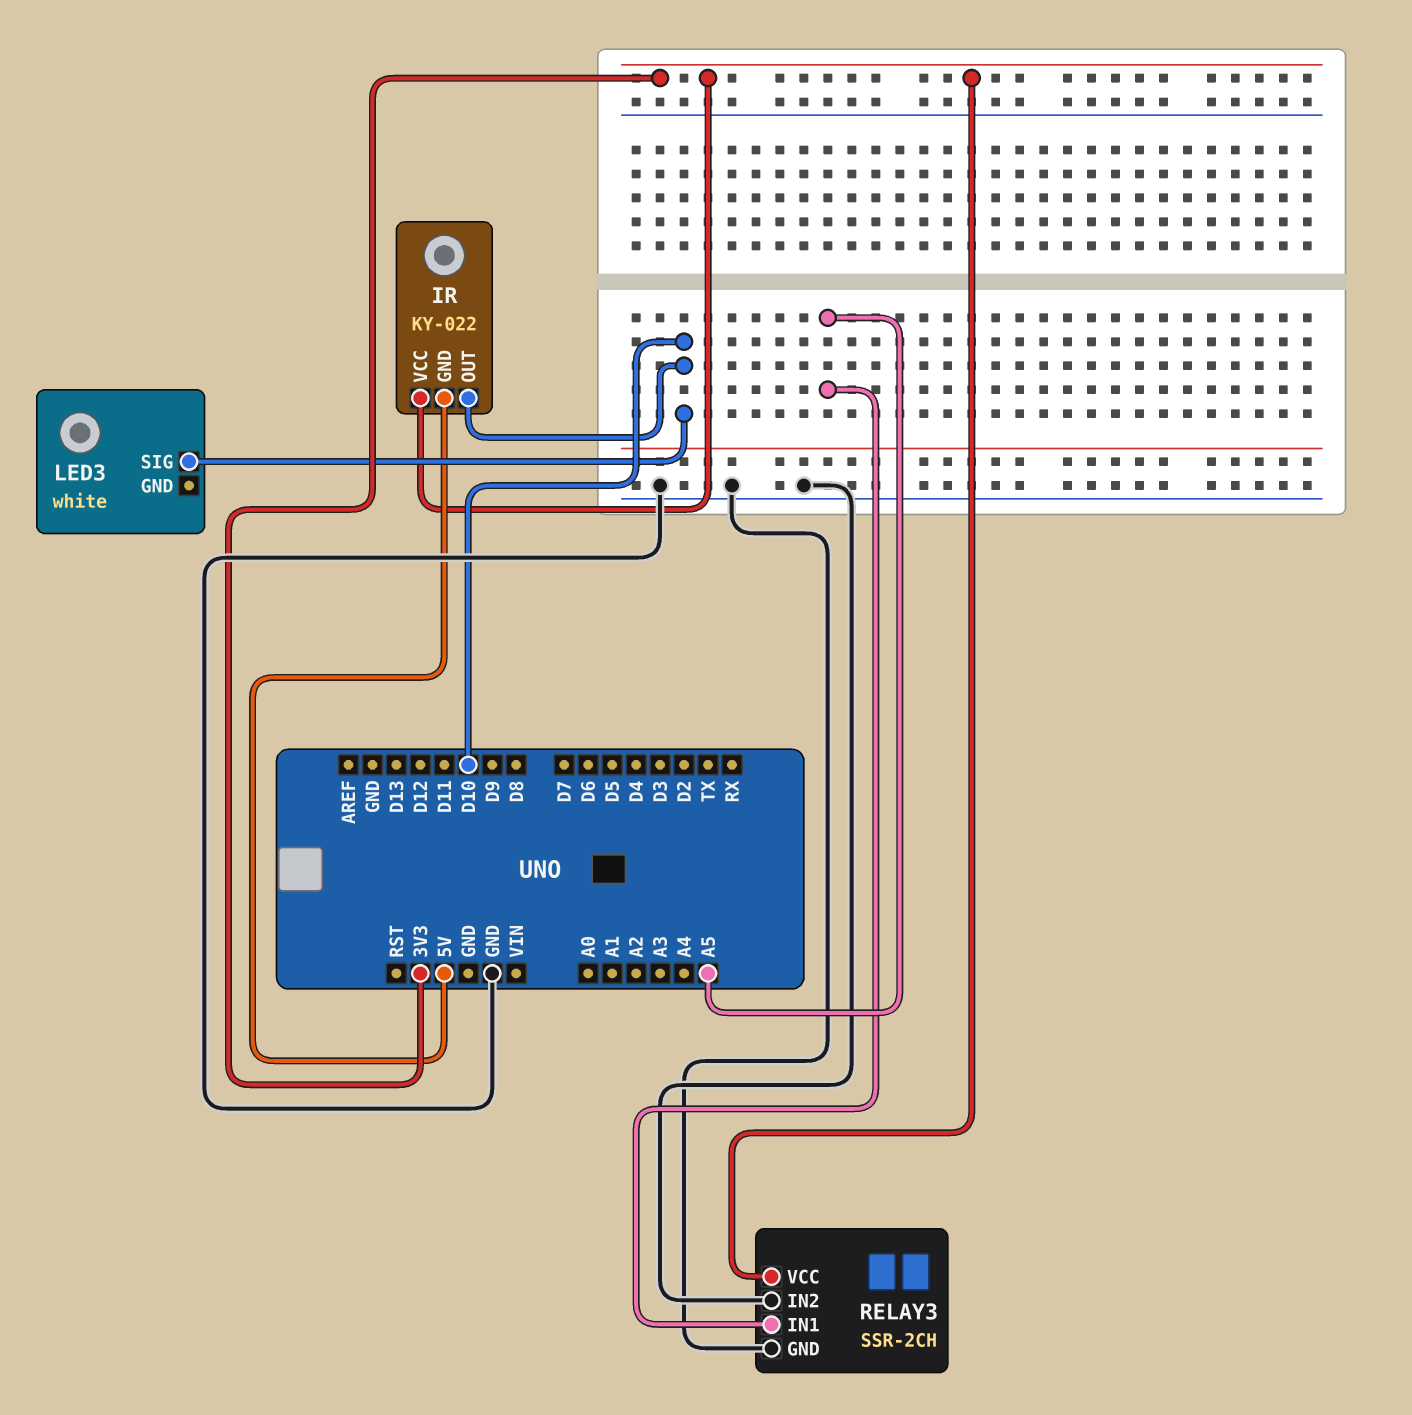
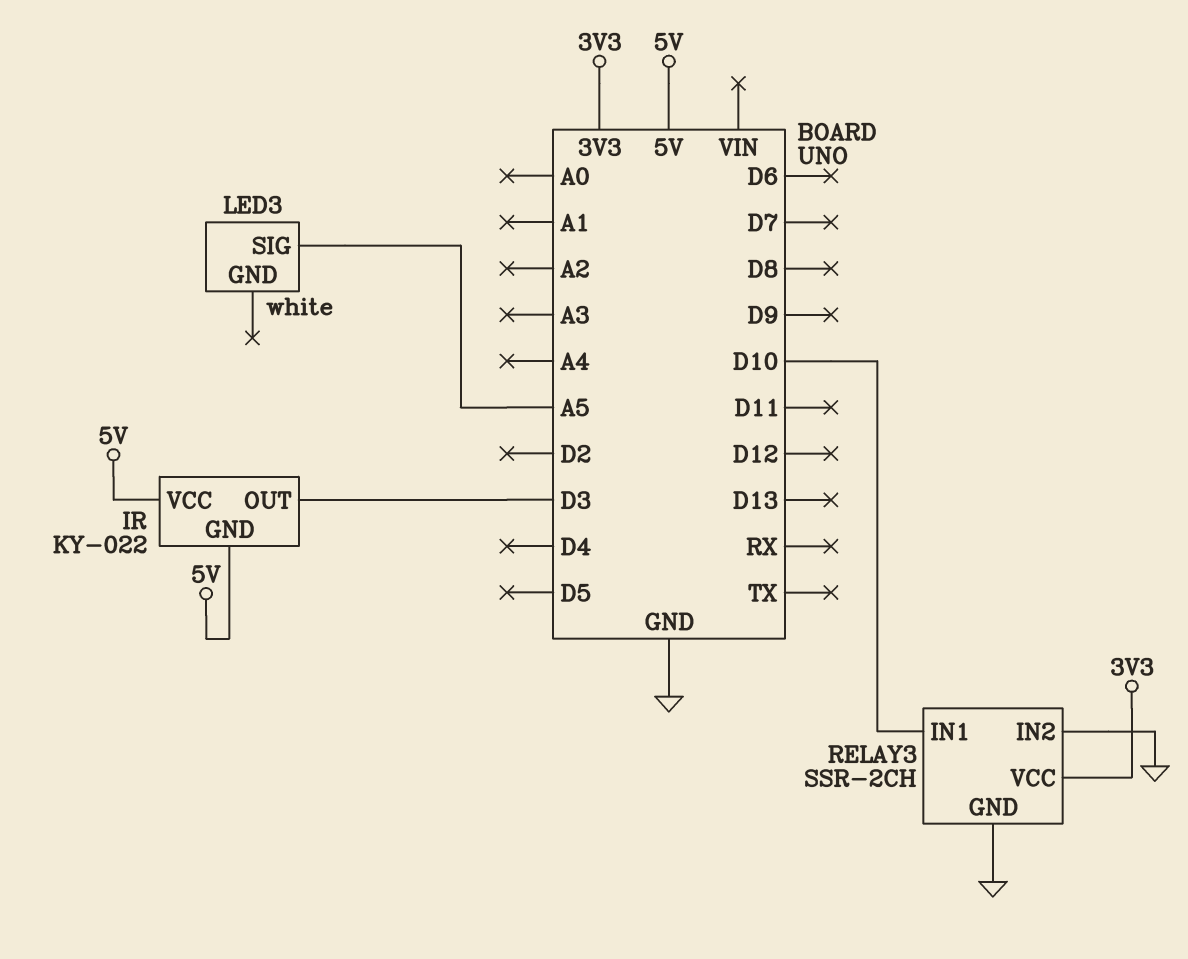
IR pin OUT: D10 -> D3
IR pin VCC: 3V3 -> 5V
LED3 pin SIG: D10 -> A5
RELAY3 pin IN1: A5 -> D10

